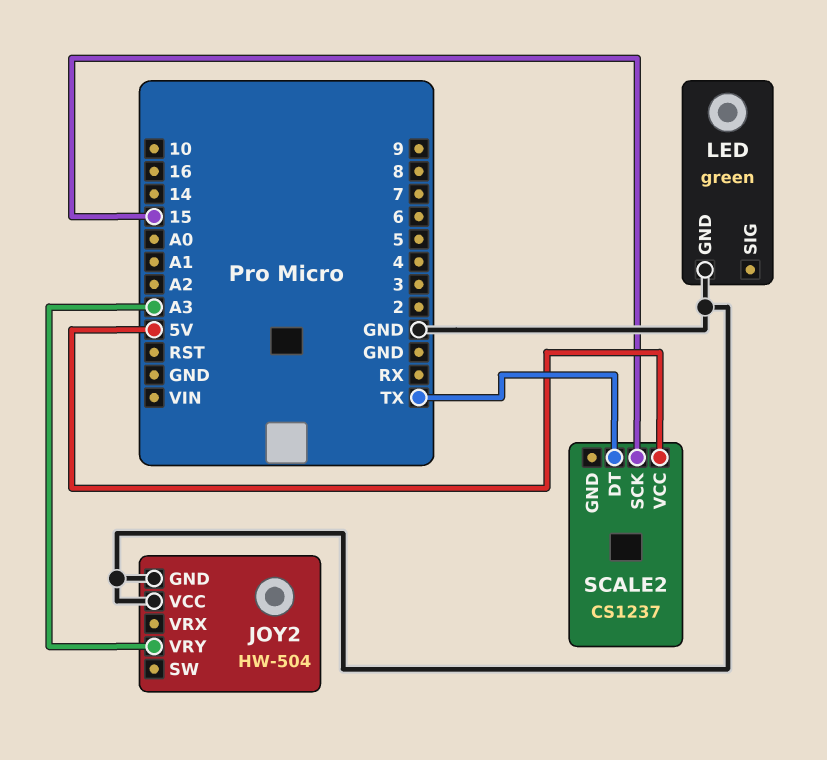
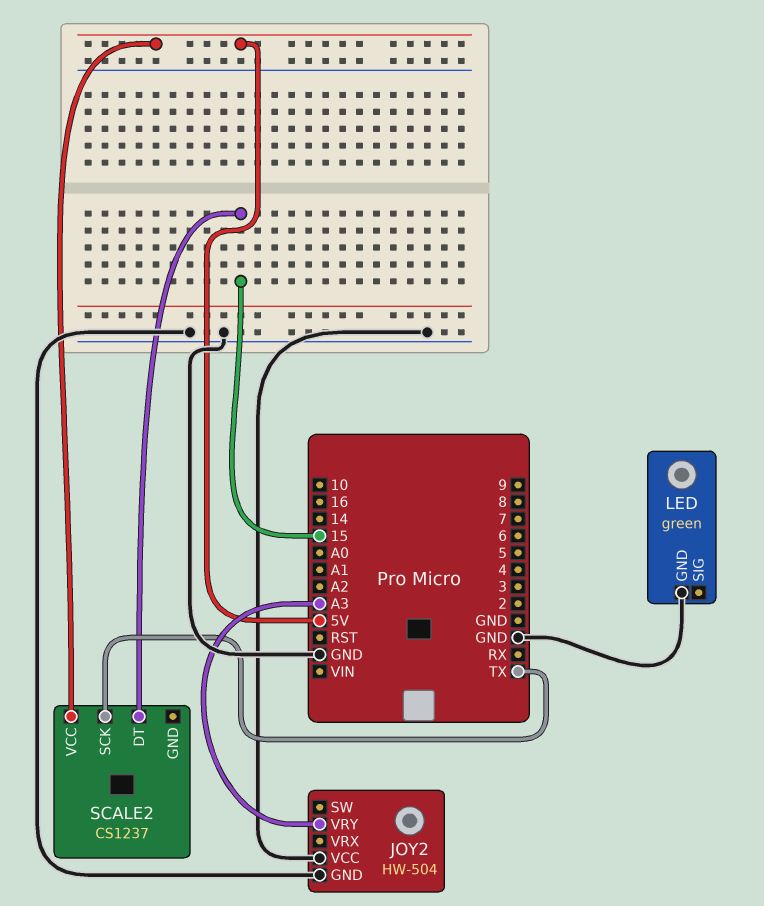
SCALE2 pin DT: TX -> 15
SCALE2 pin SCK: 15 -> TX

